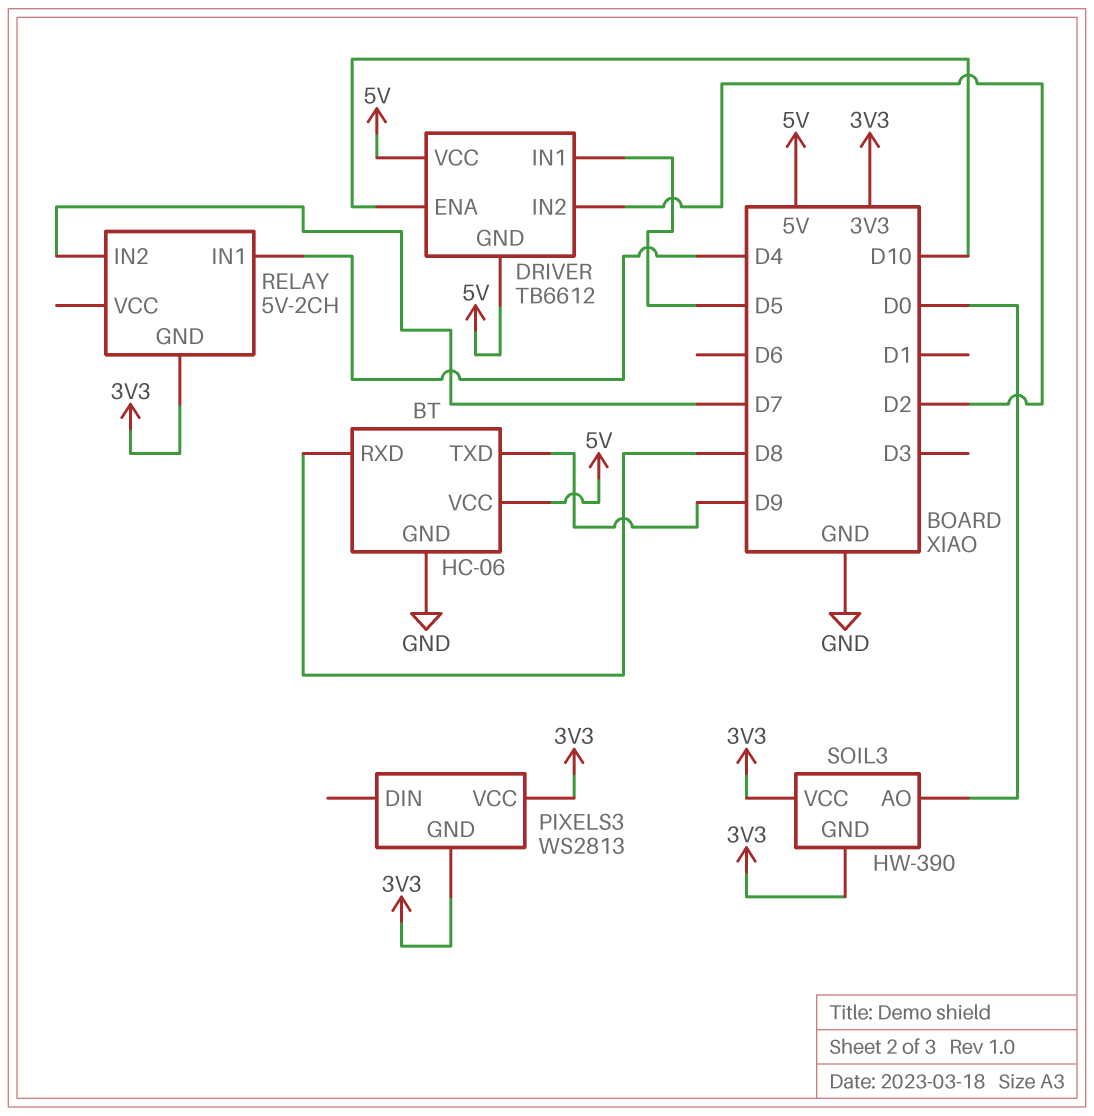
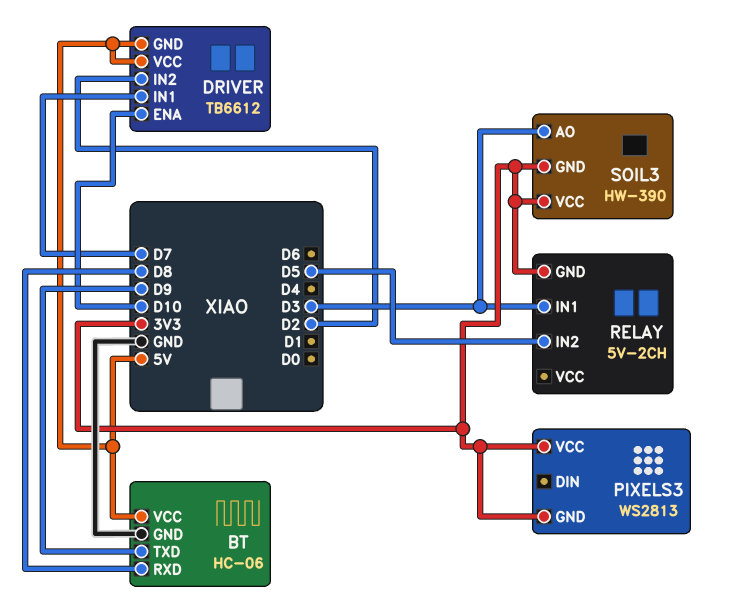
DRIVER pin IN1: D5 -> D7
RELAY pin IN1: D4 -> D3
RELAY pin IN2: D7 -> D5
SOIL3 pin AO: D0 -> D3

